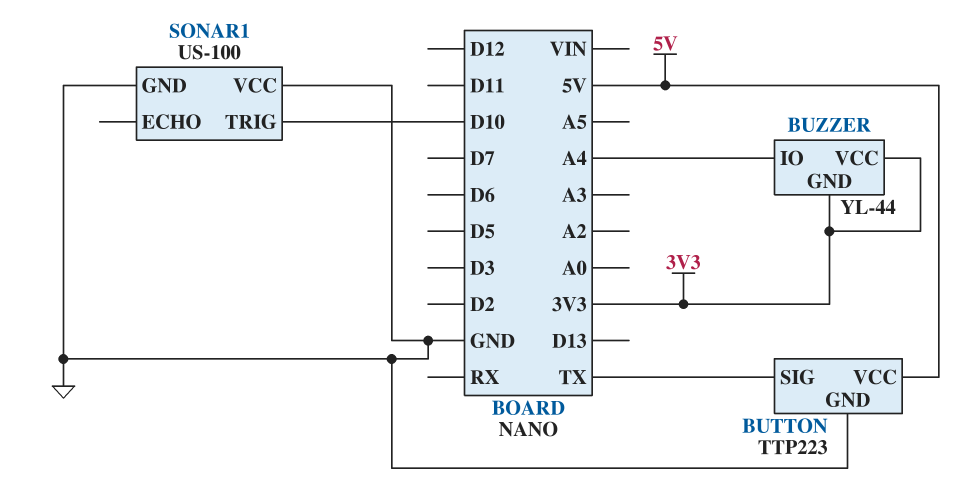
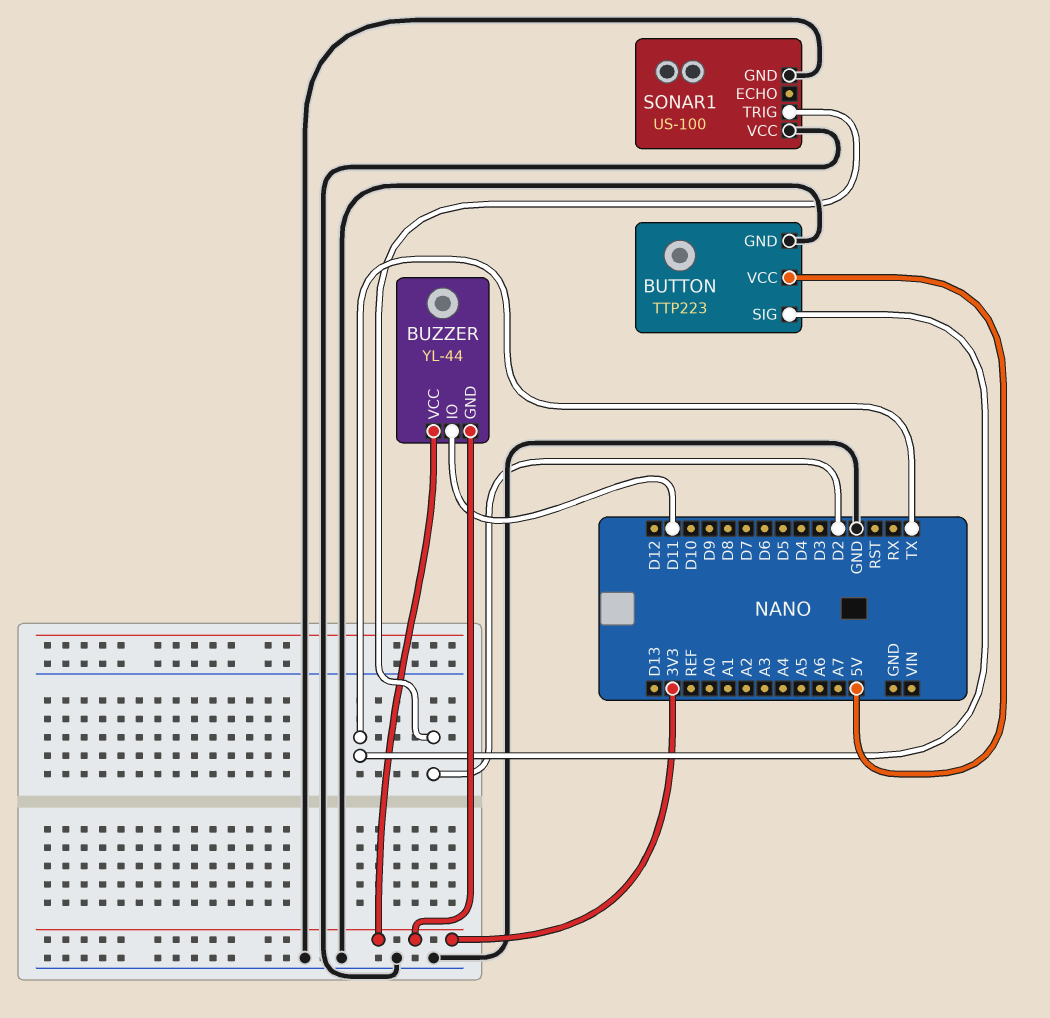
BUZZER pin IO: A4 -> D11
SONAR1 pin TRIG: D10 -> D2

